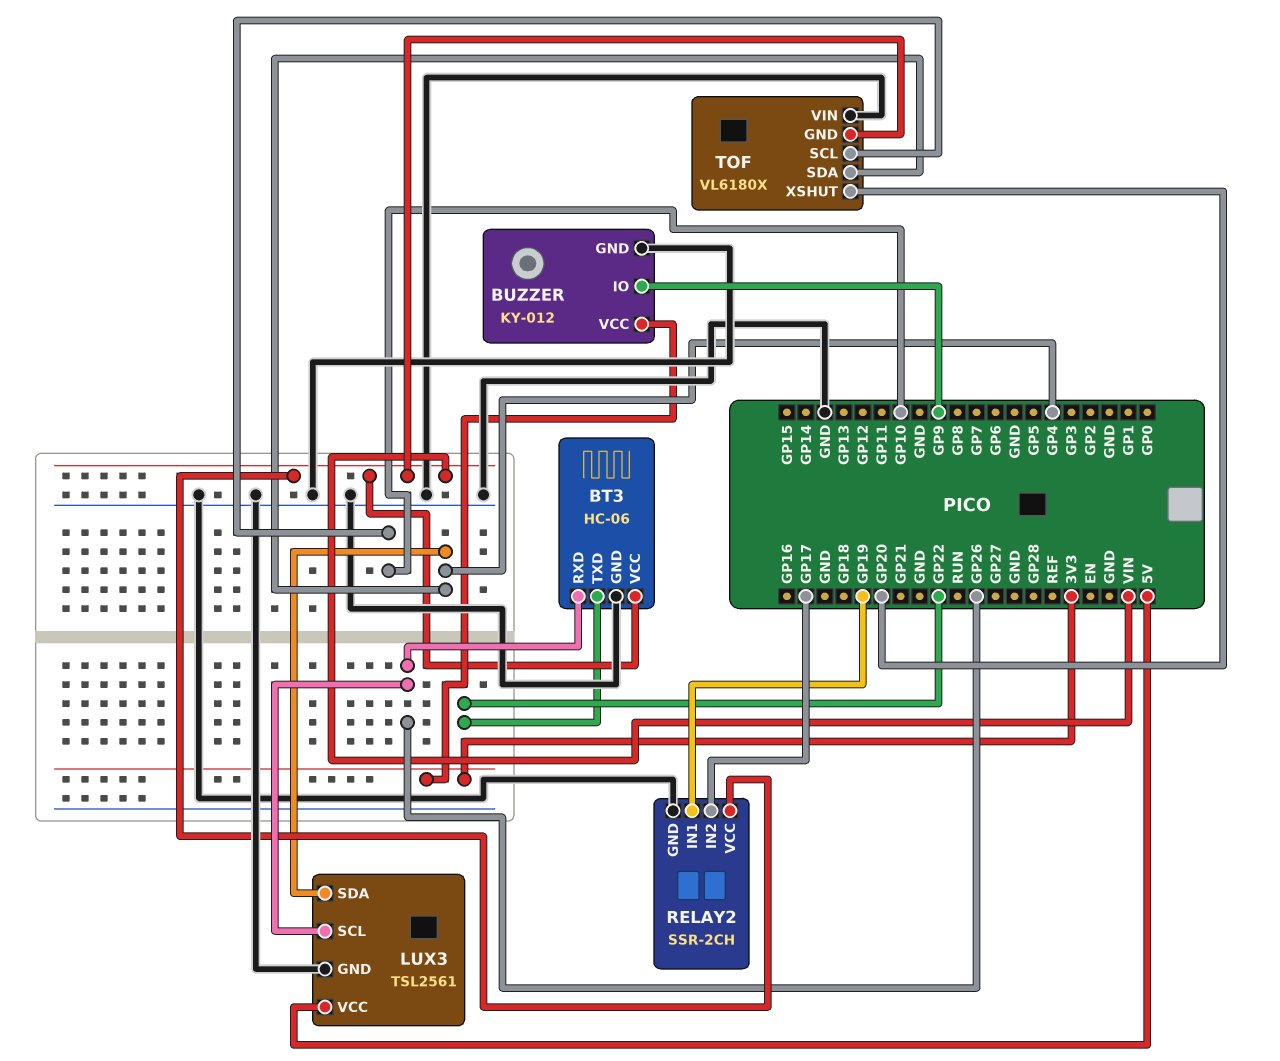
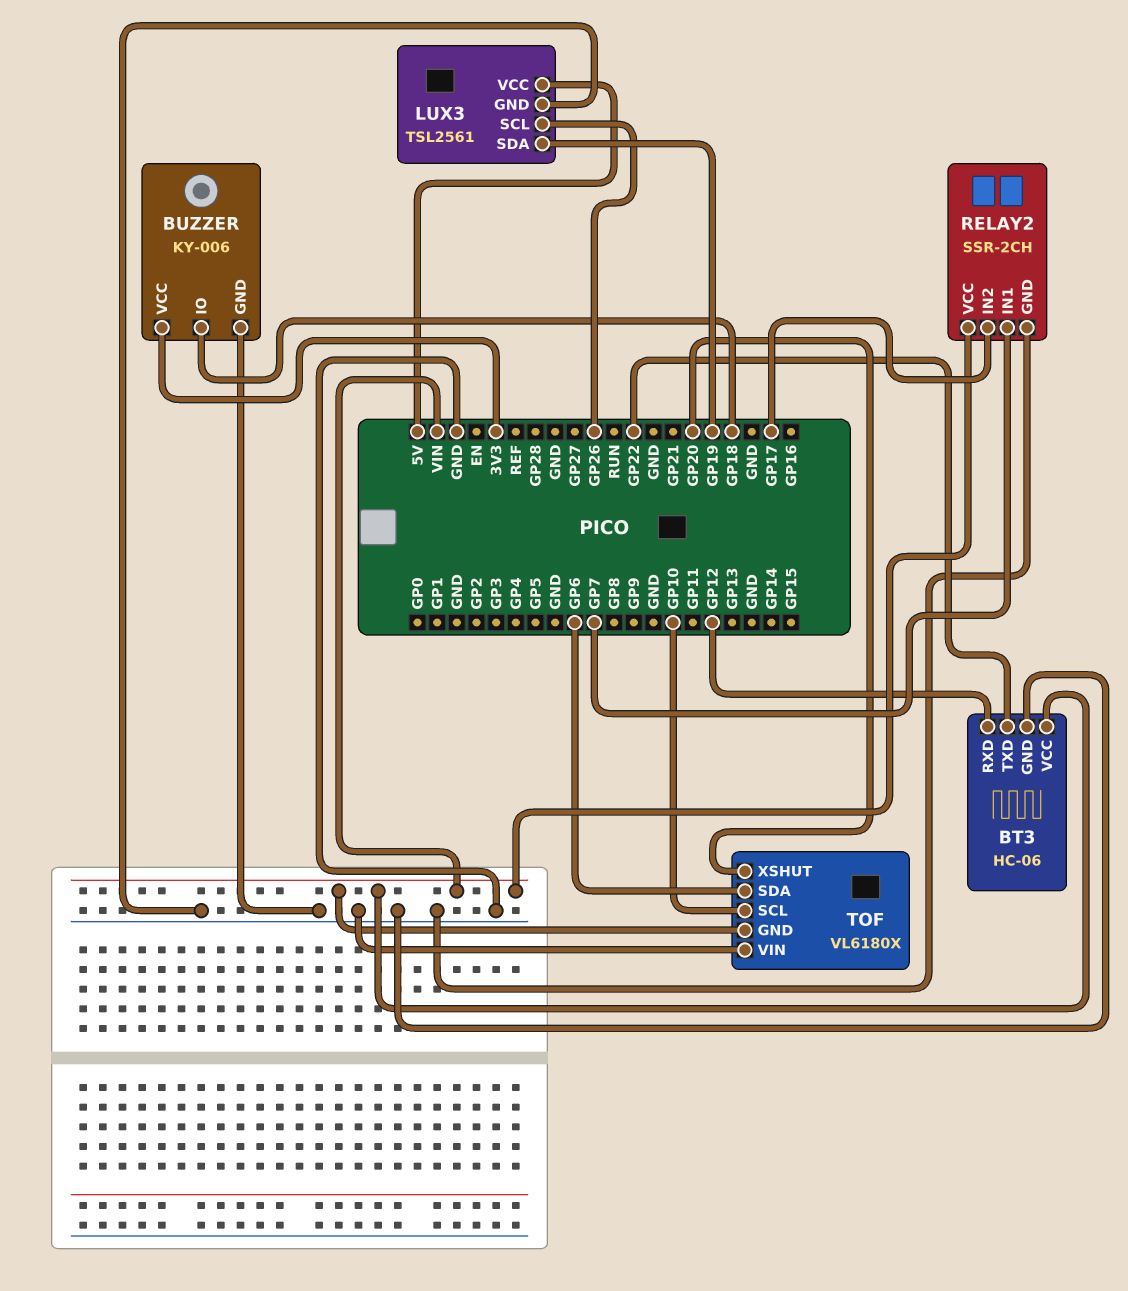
BT3 pin RXD: GP26 -> GP12
BUZZER: KY-012 -> KY-006
BUZZER pin IO: GP9 -> GP18
LUX3 pin SDA: GP4 -> GP19
RELAY2 pin IN1: GP19 -> GP7
TOF pin SDA: GP4 -> GP6

